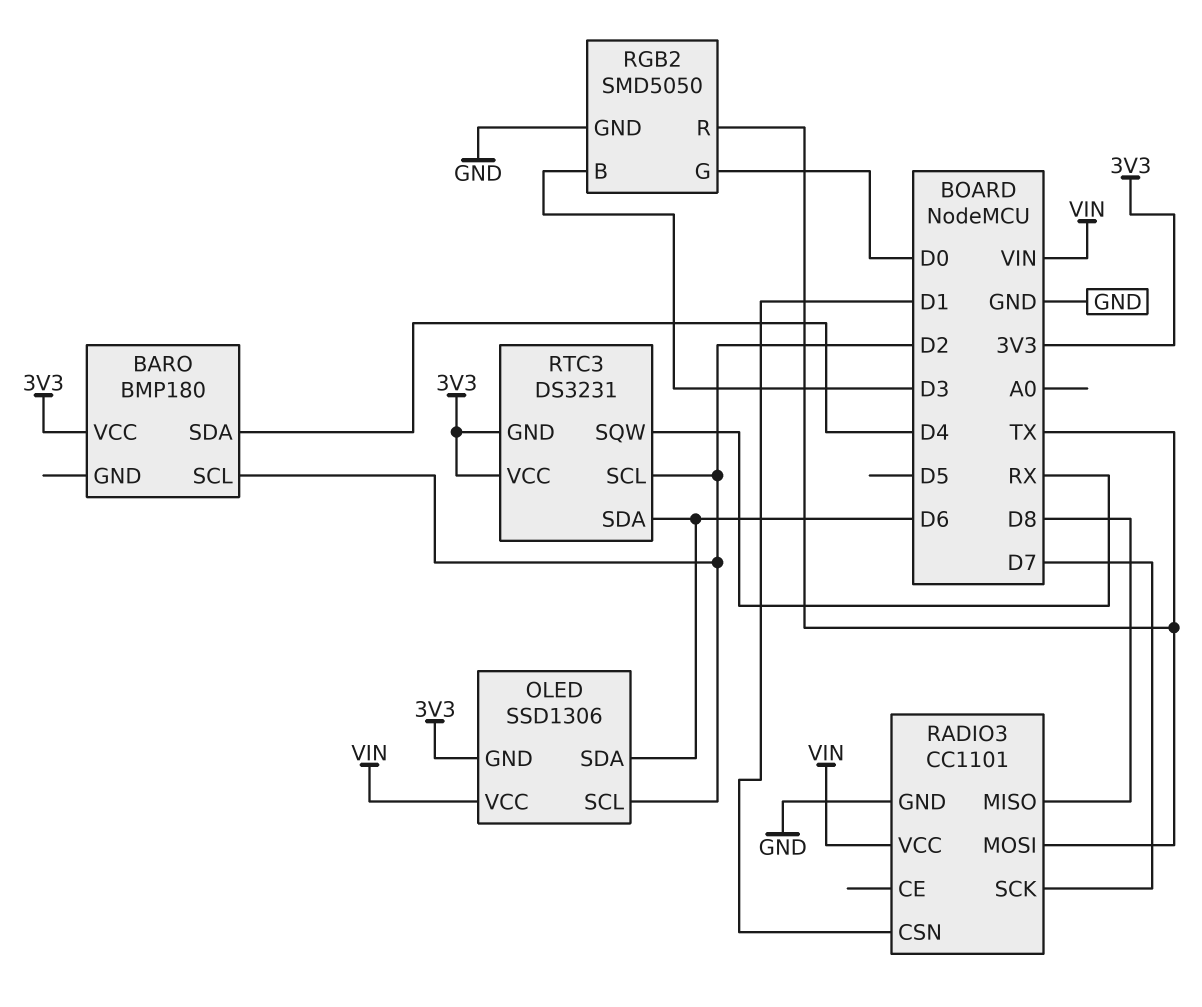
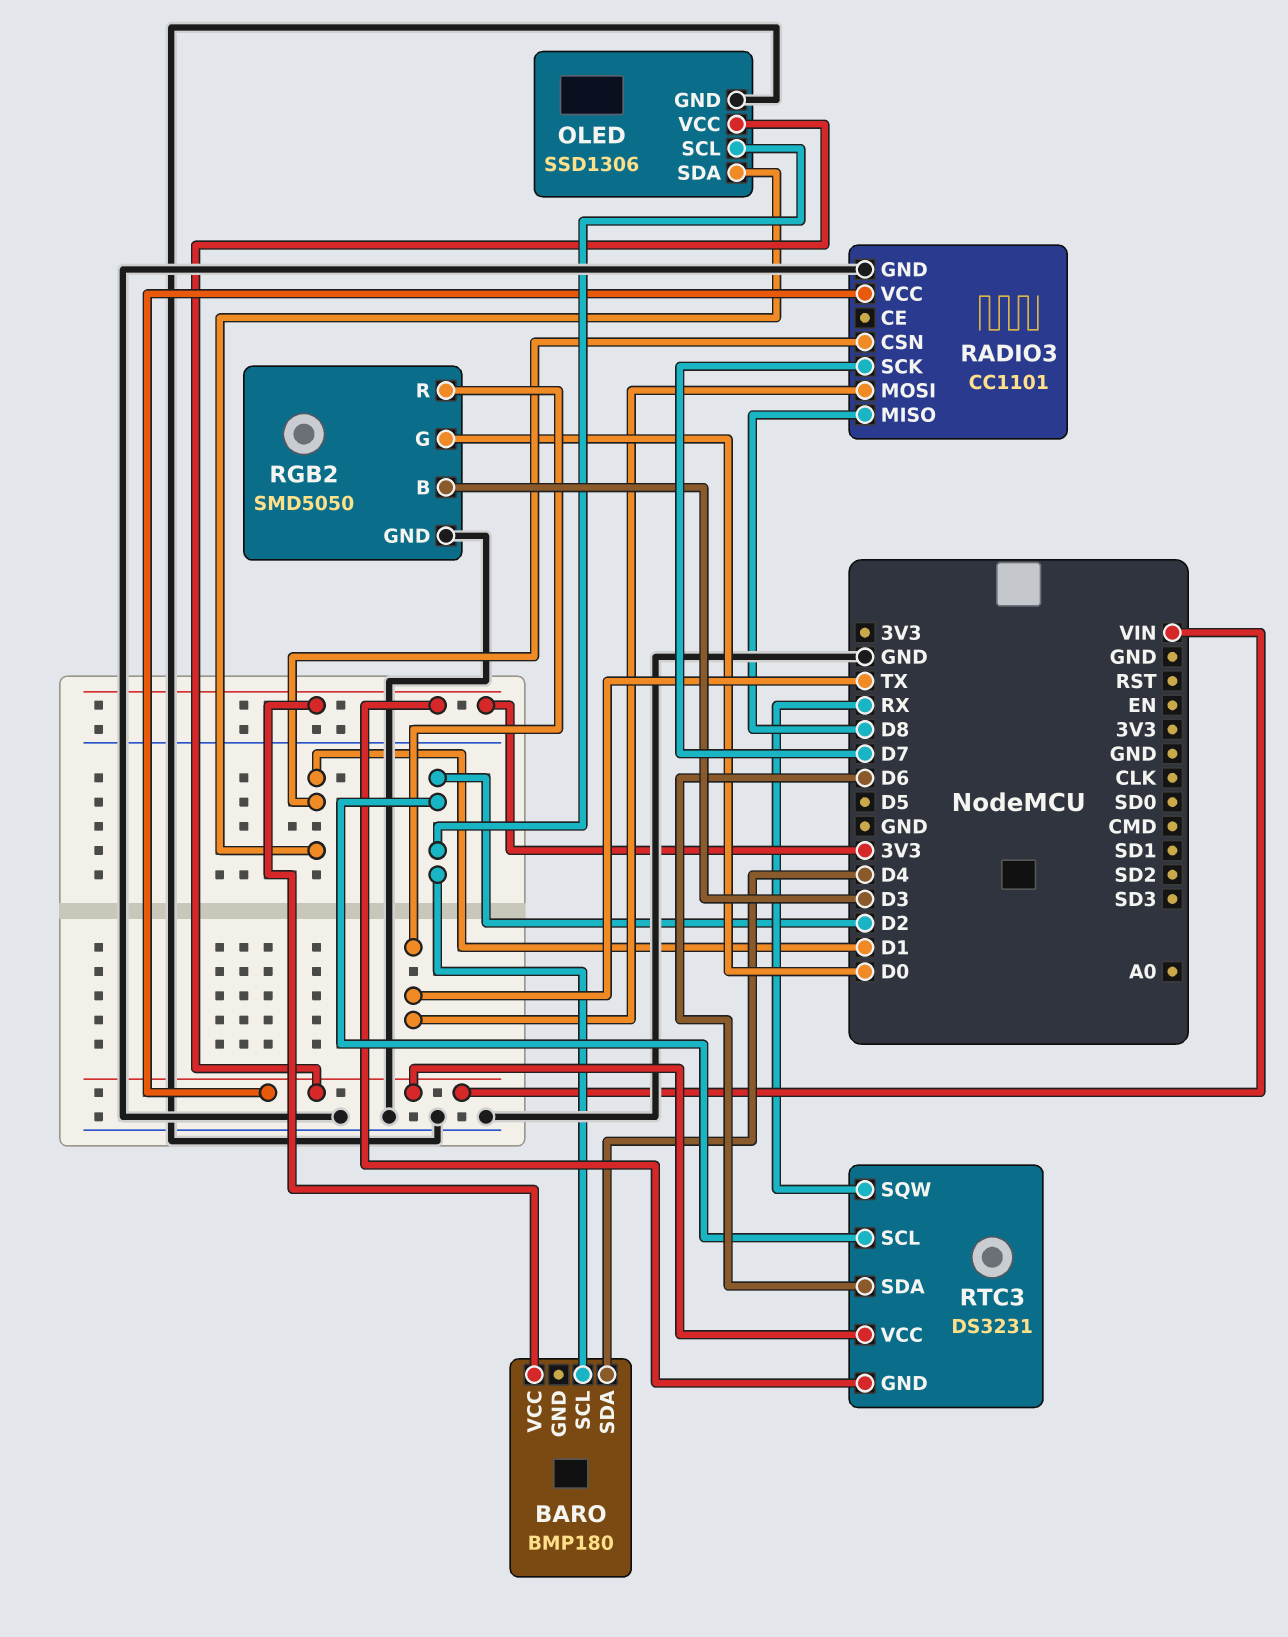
OLED pin GND: 3V3 -> GND
OLED pin SDA: D6 -> D1
RTC3 pin VCC: 3V3 -> VIN

